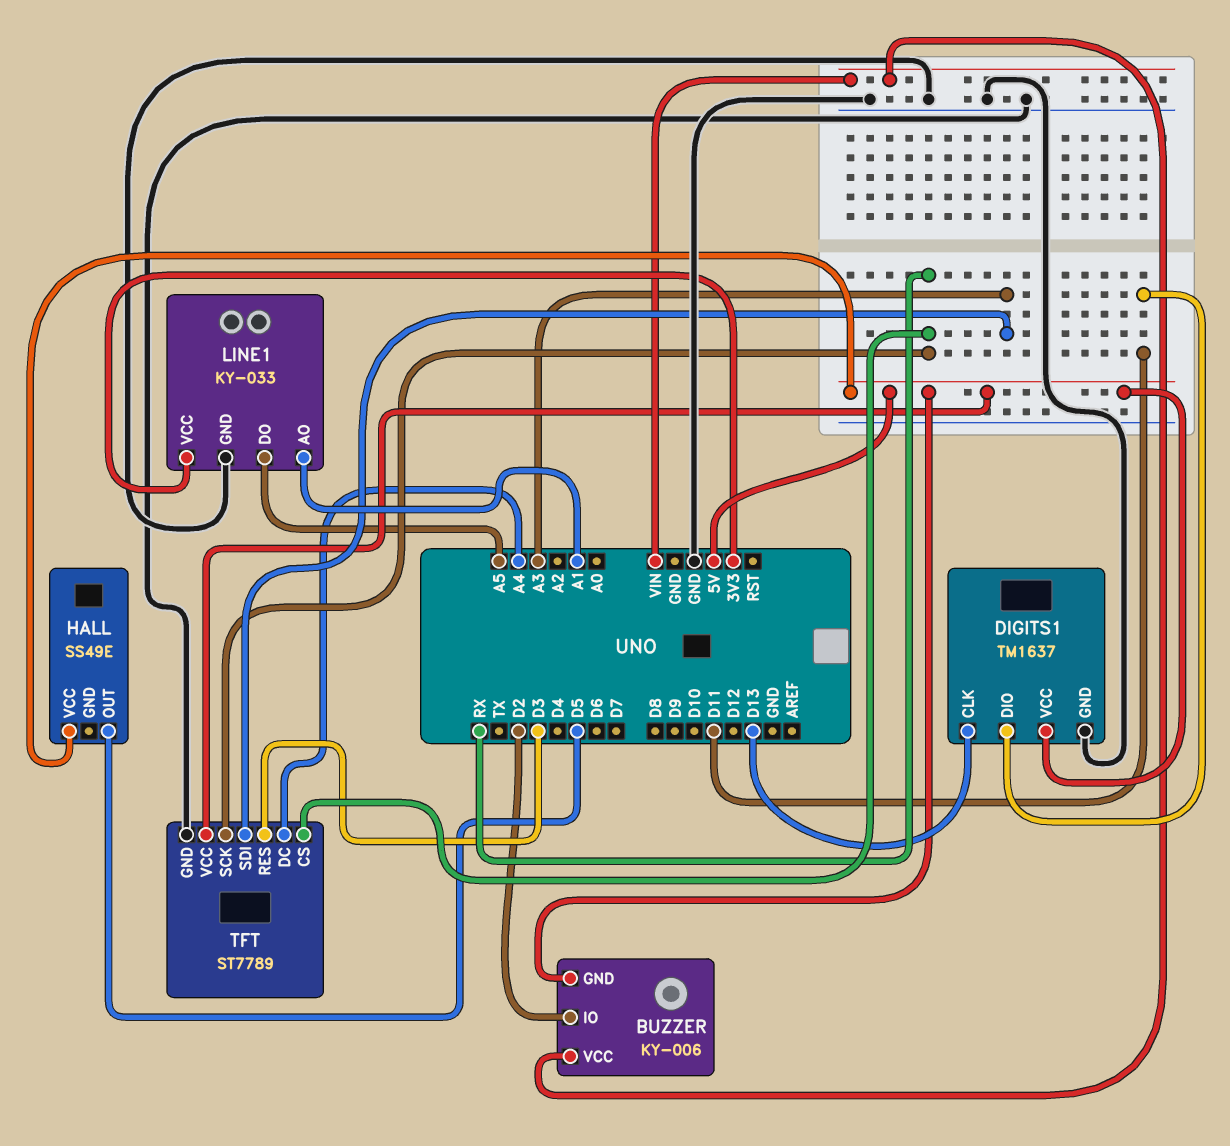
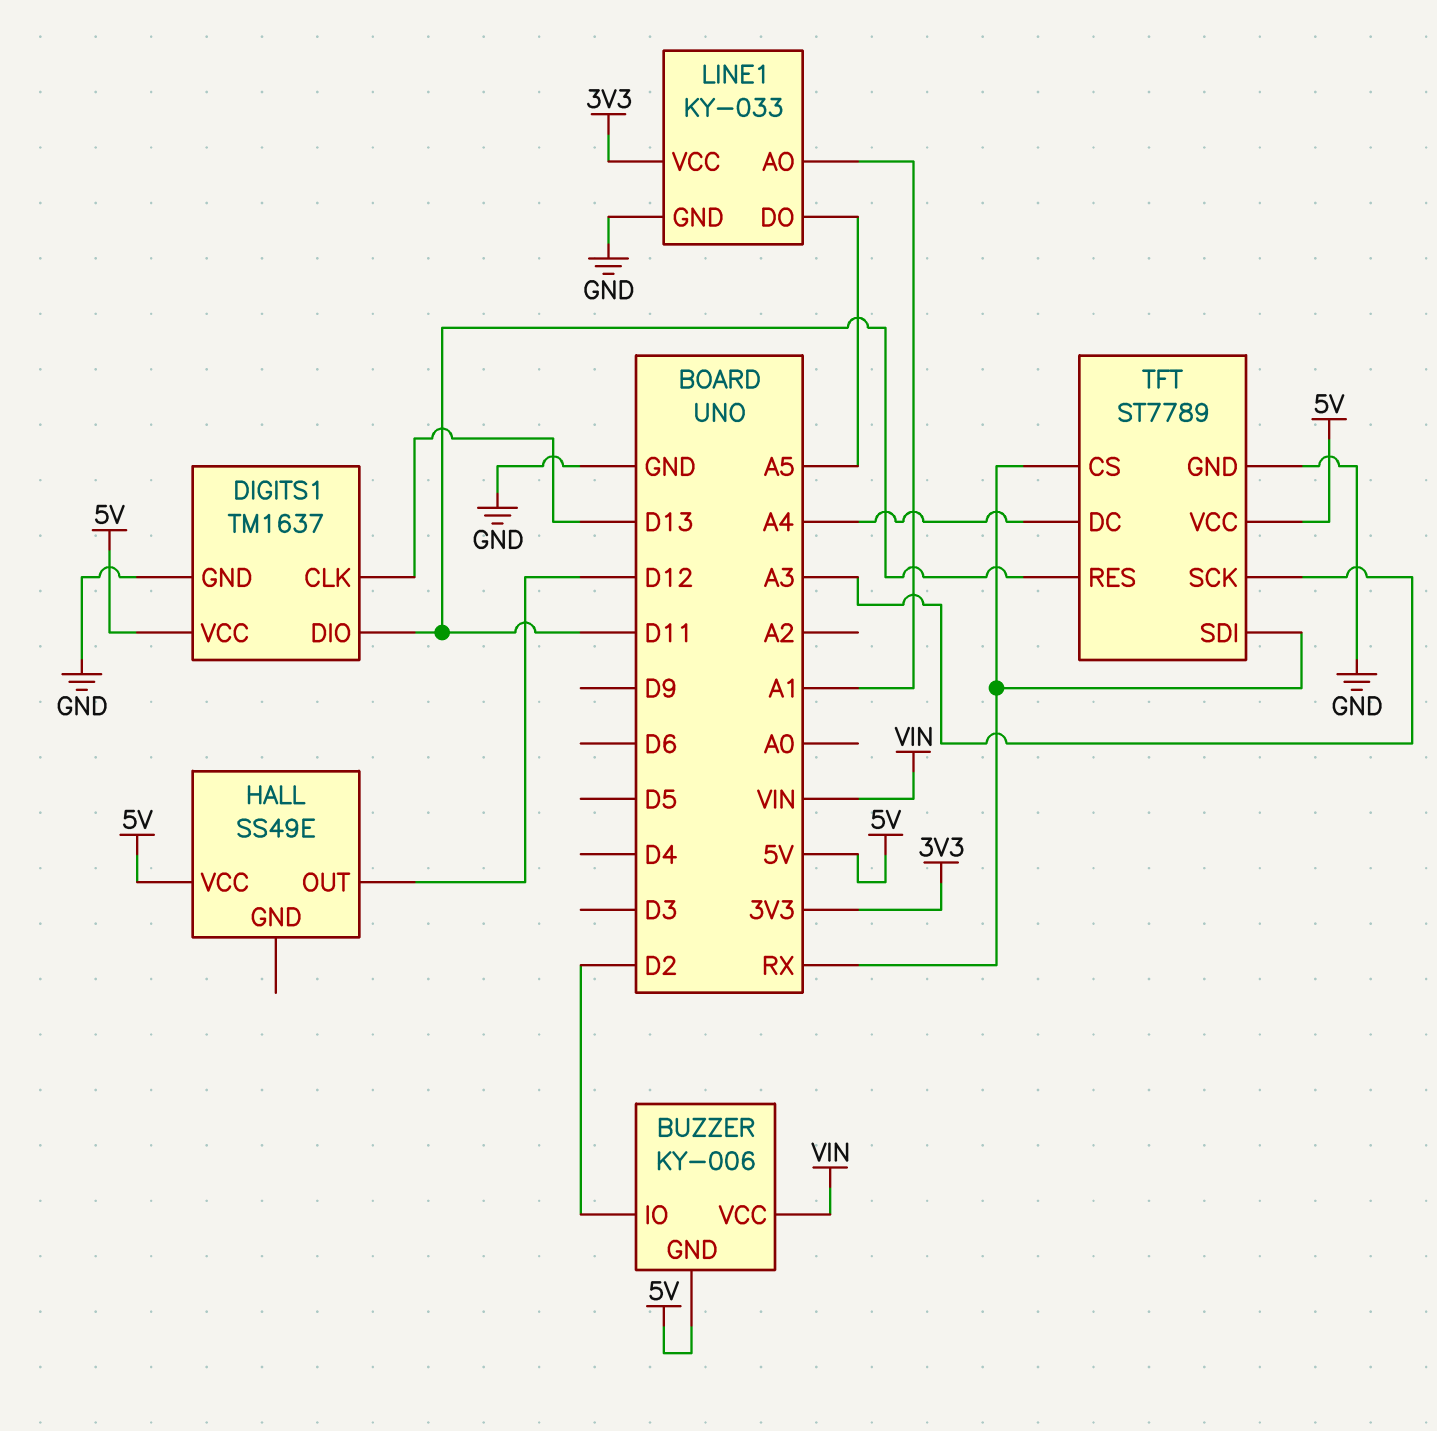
HALL pin OUT: D5 -> D12
TFT pin RES: D3 -> D11
TFT pin SCK: RX -> A3
TFT pin SDI: A3 -> RX

